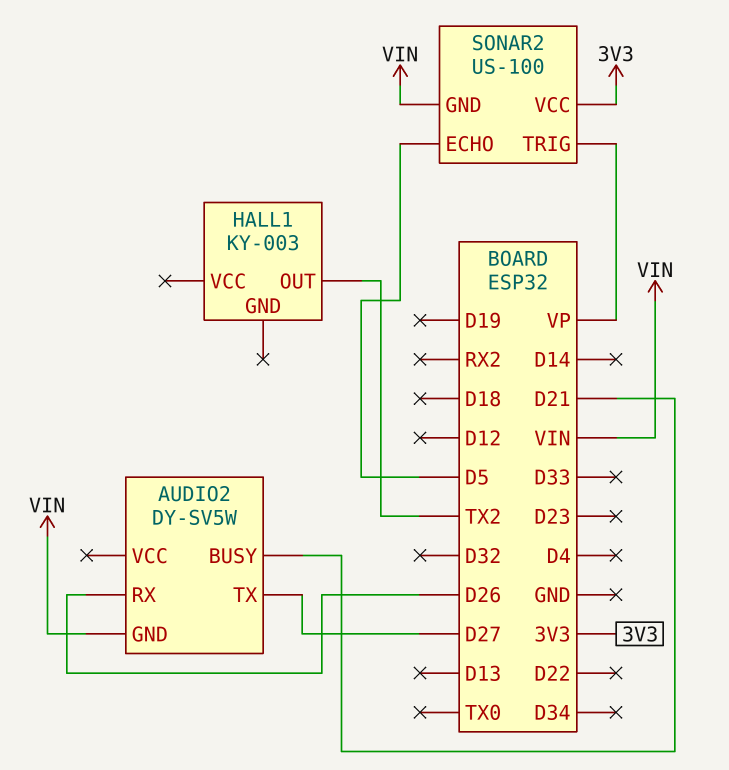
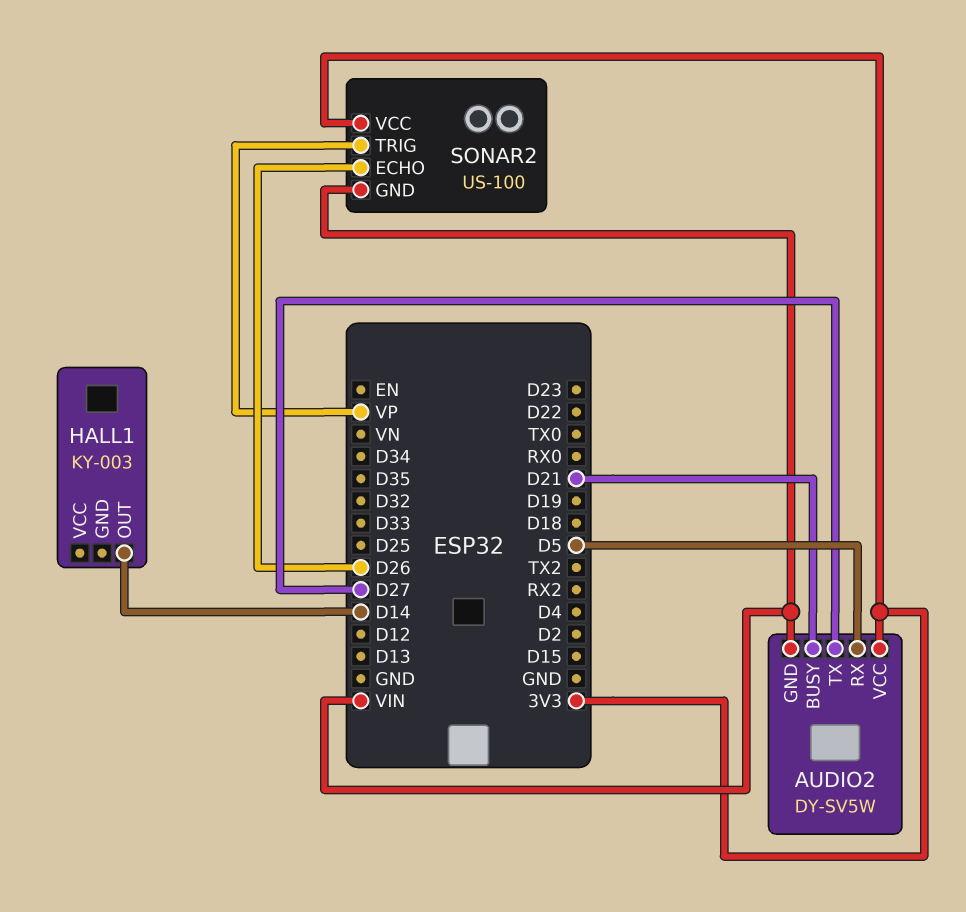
AUDIO2 pin RX: D26 -> D5
AUDIO2 pin VCC: none -> 3V3
HALL1 pin OUT: TX2 -> D14
SONAR2 pin ECHO: D5 -> D26

